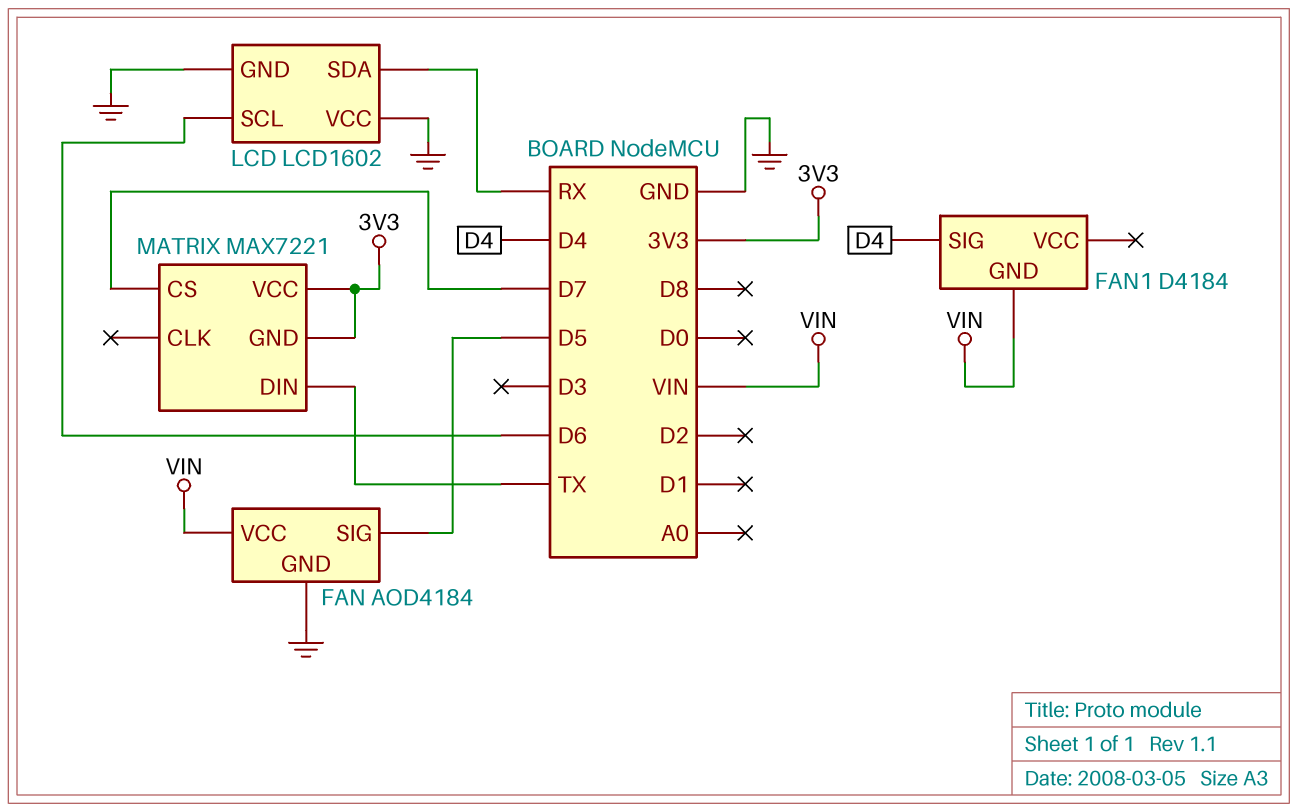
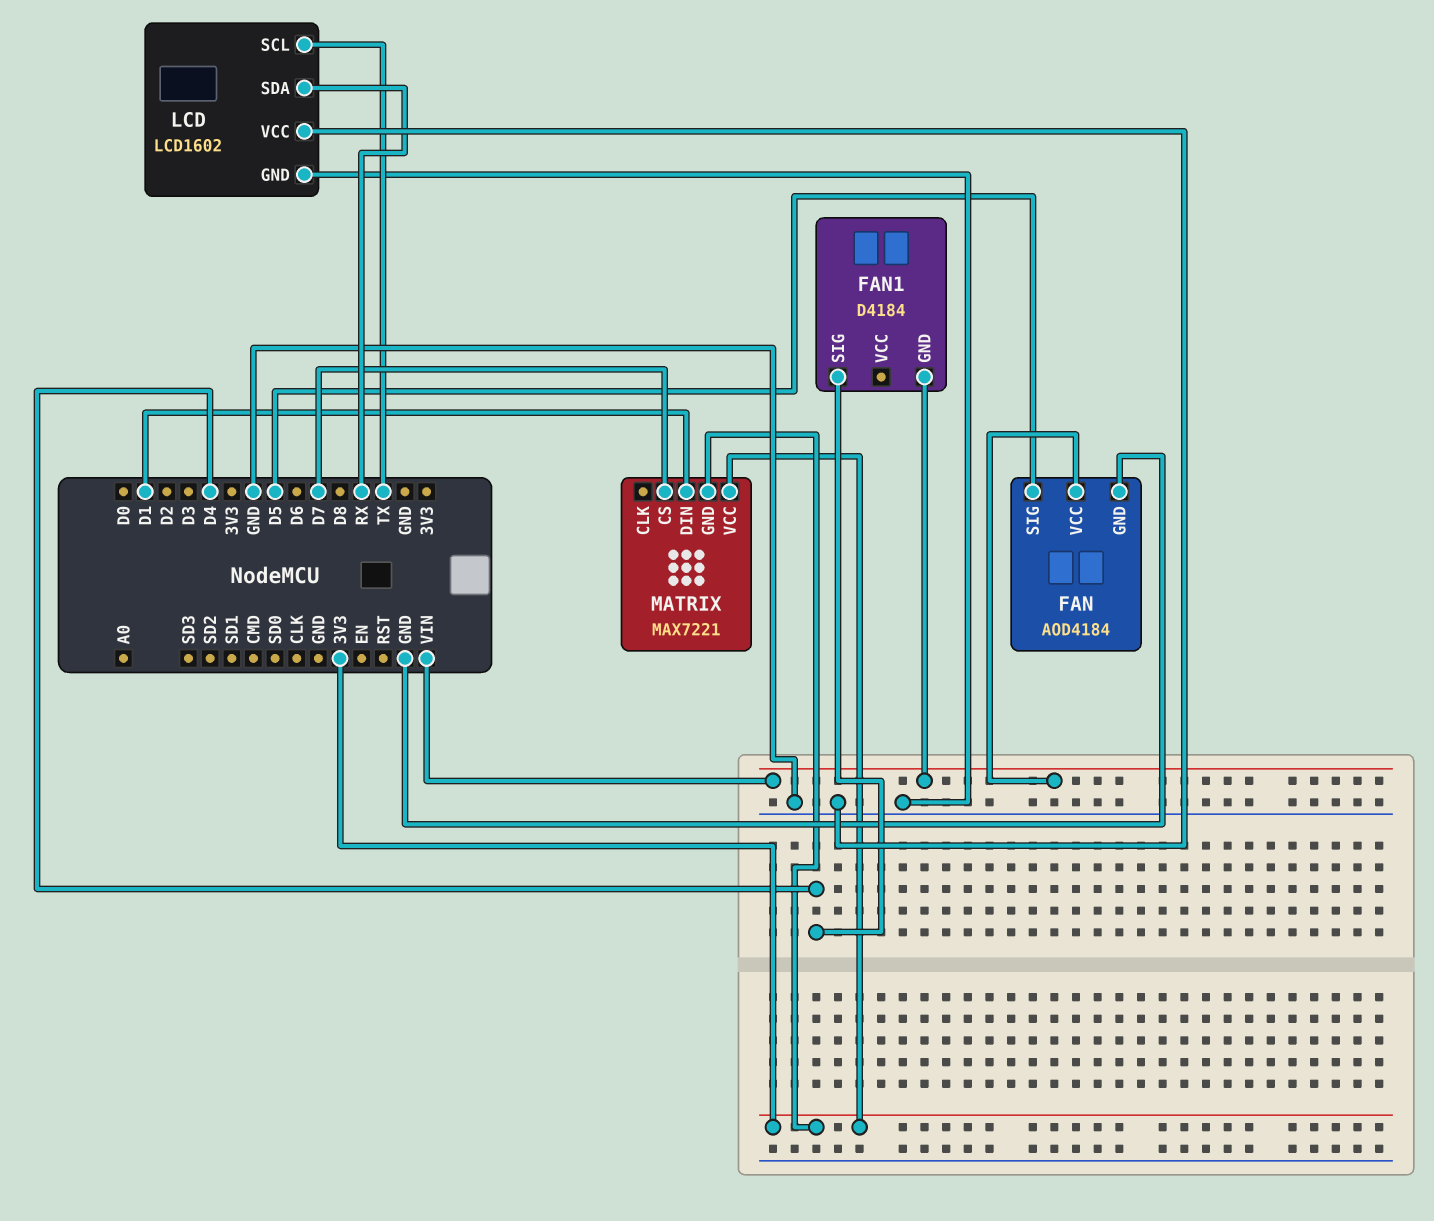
LCD pin SCL: D6 -> TX
MATRIX pin DIN: TX -> D1

